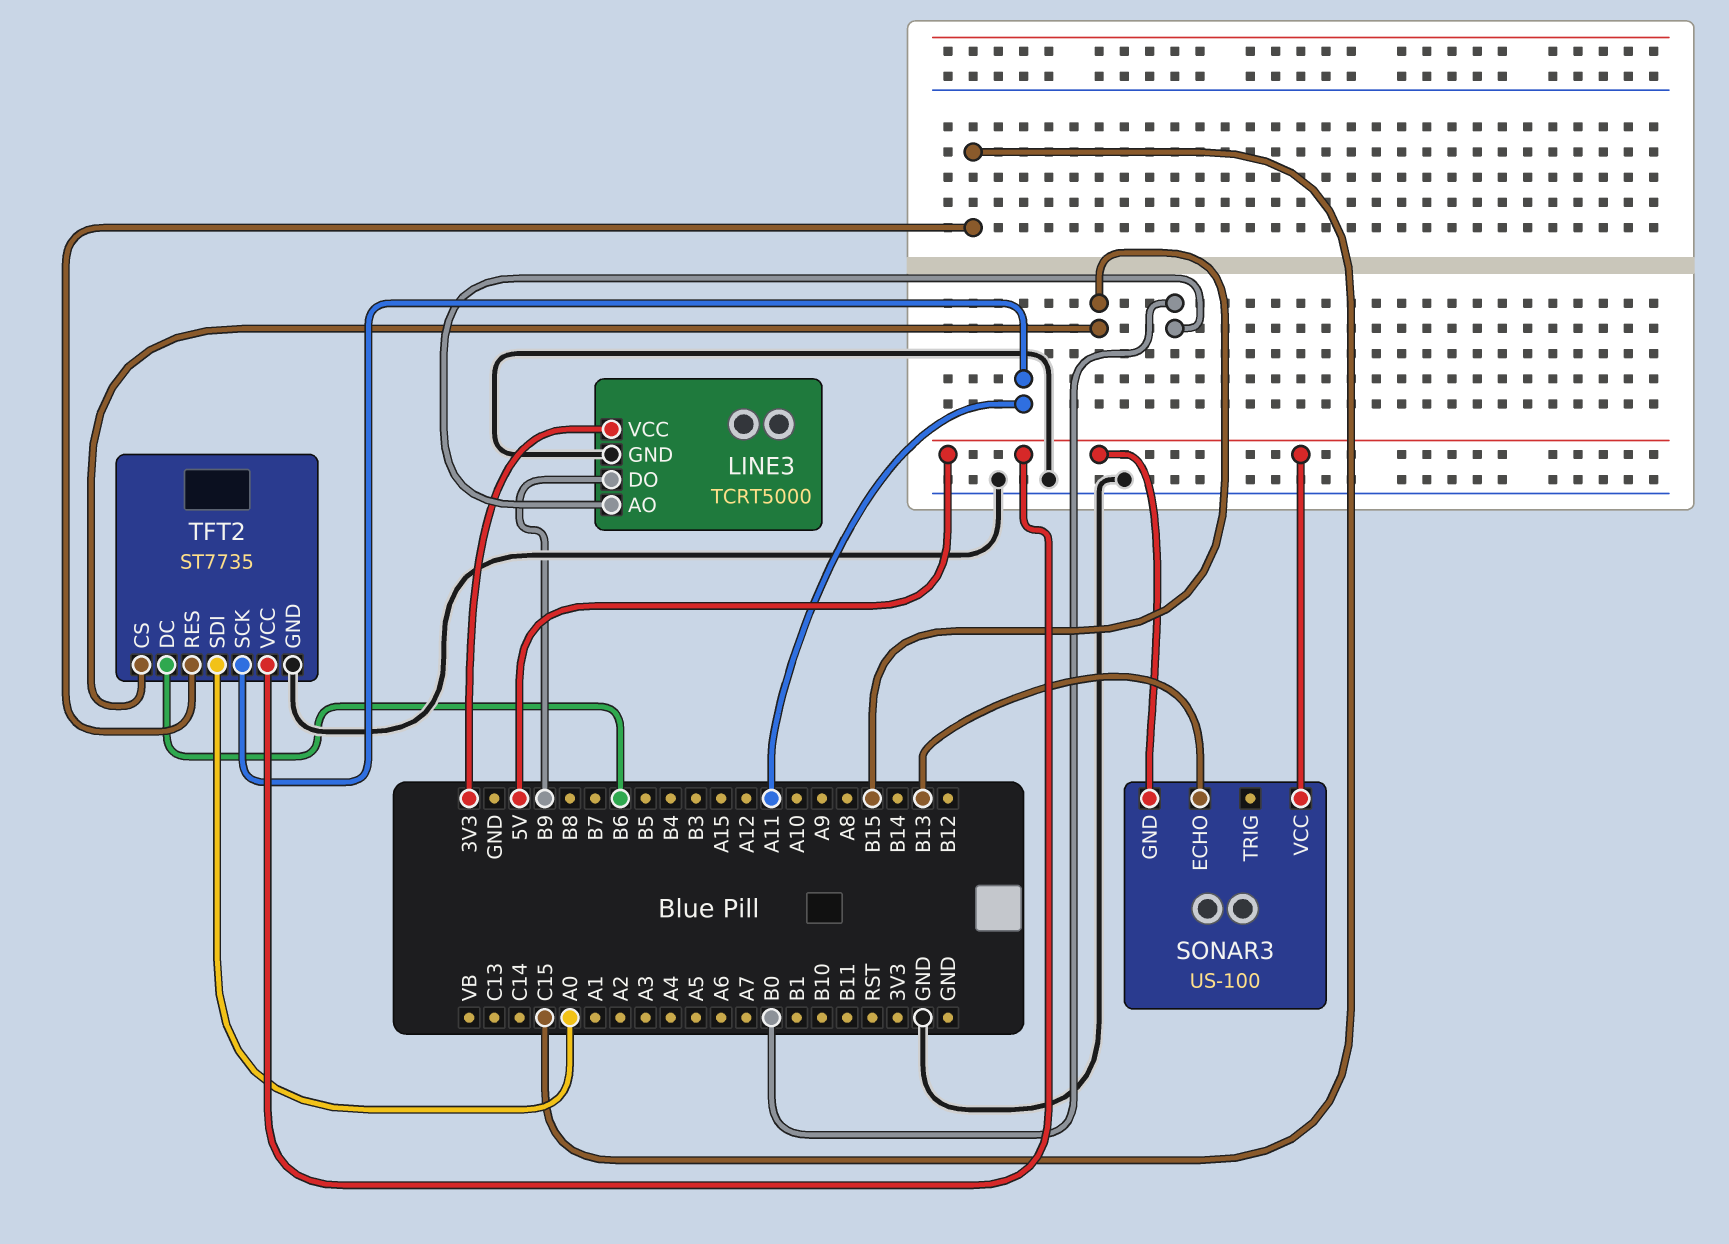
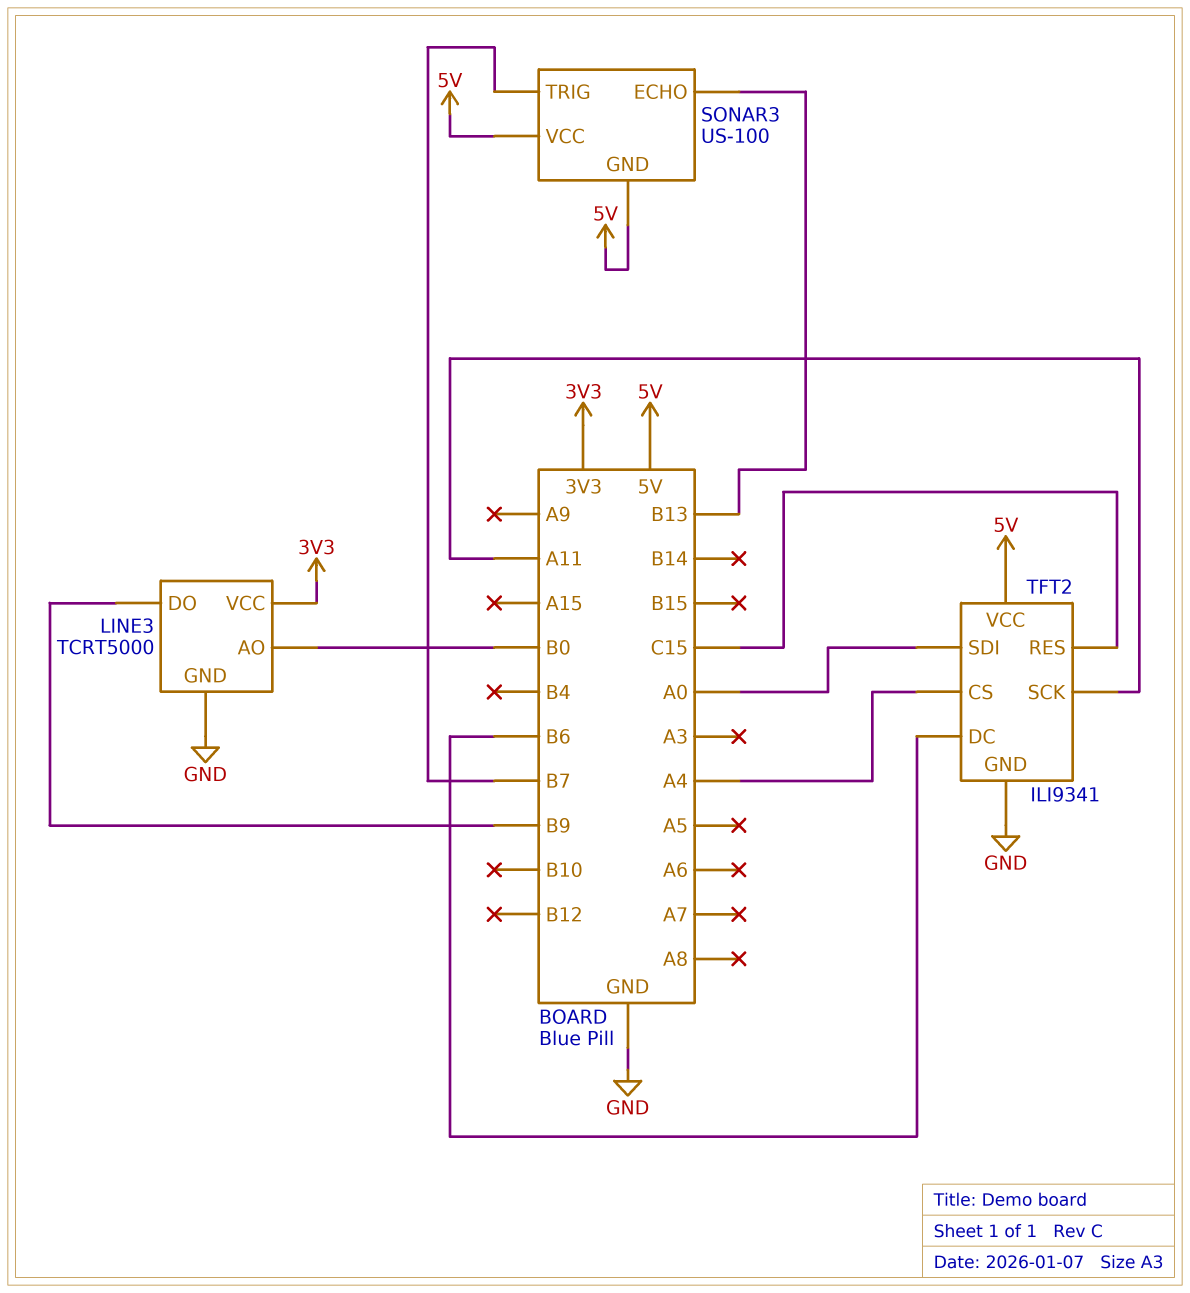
SONAR3 pin TRIG: none -> B7
TFT2: ST7735 -> ILI9341
TFT2 pin CS: B15 -> A4

